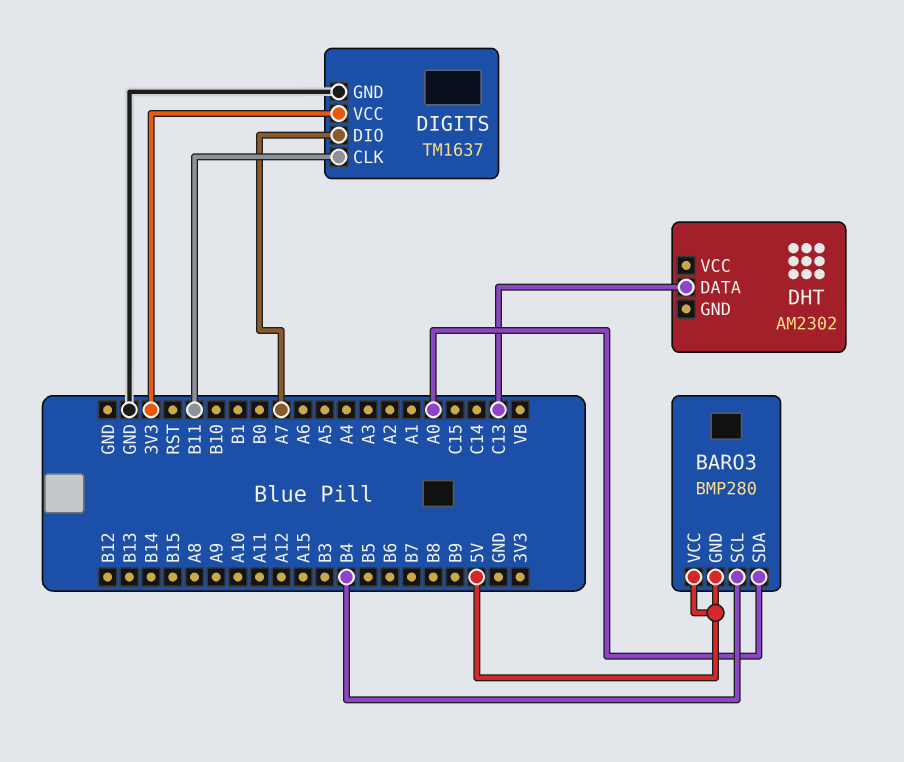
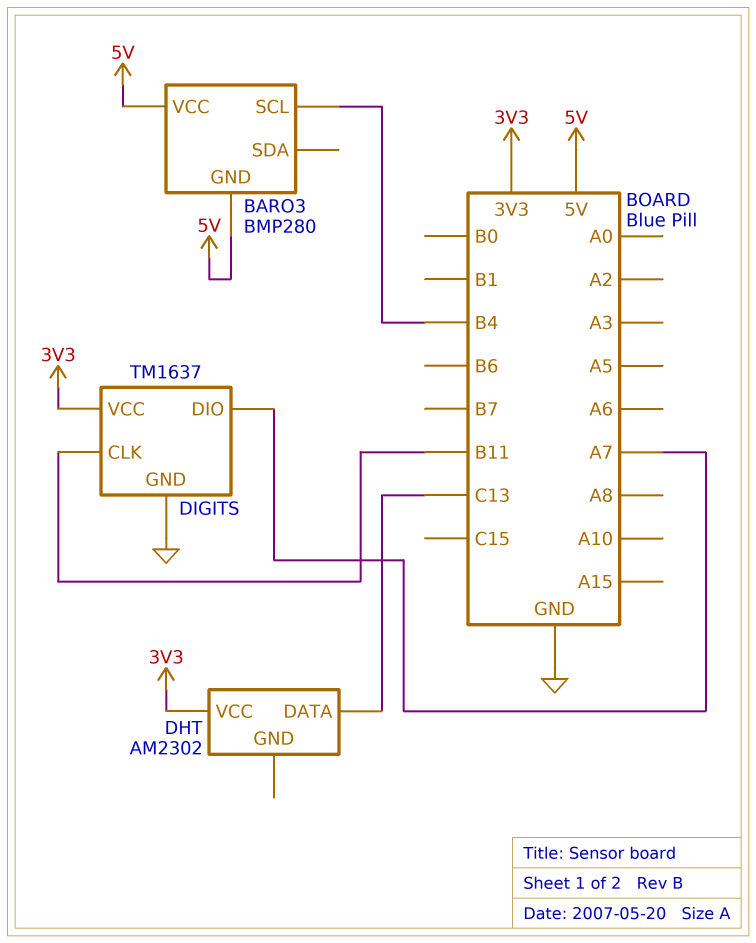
BARO3 pin SDA: A0 -> none
DHT pin VCC: none -> 3V3

